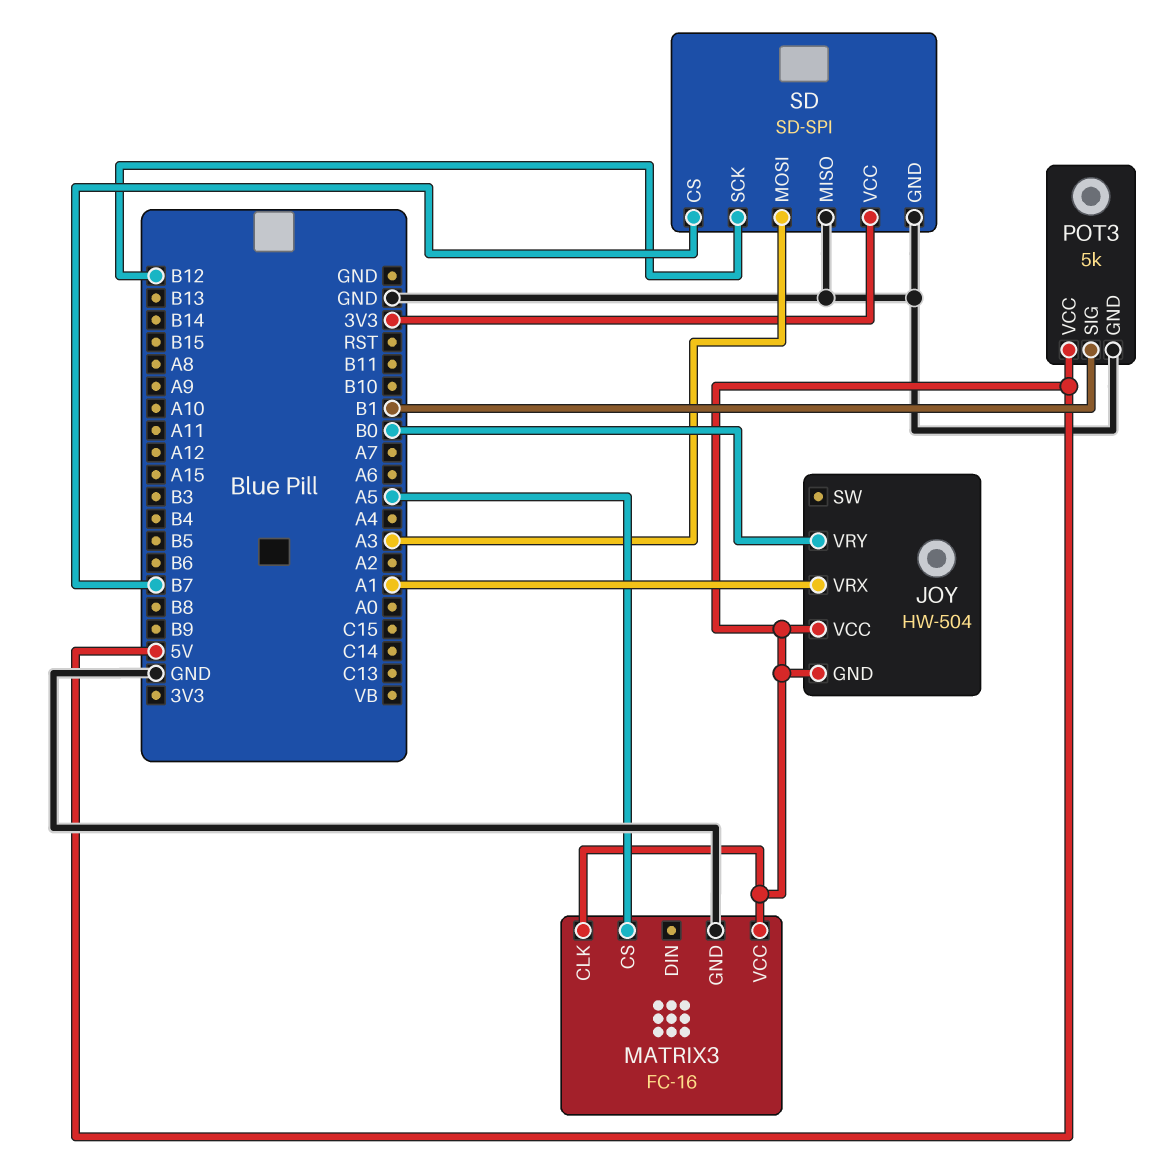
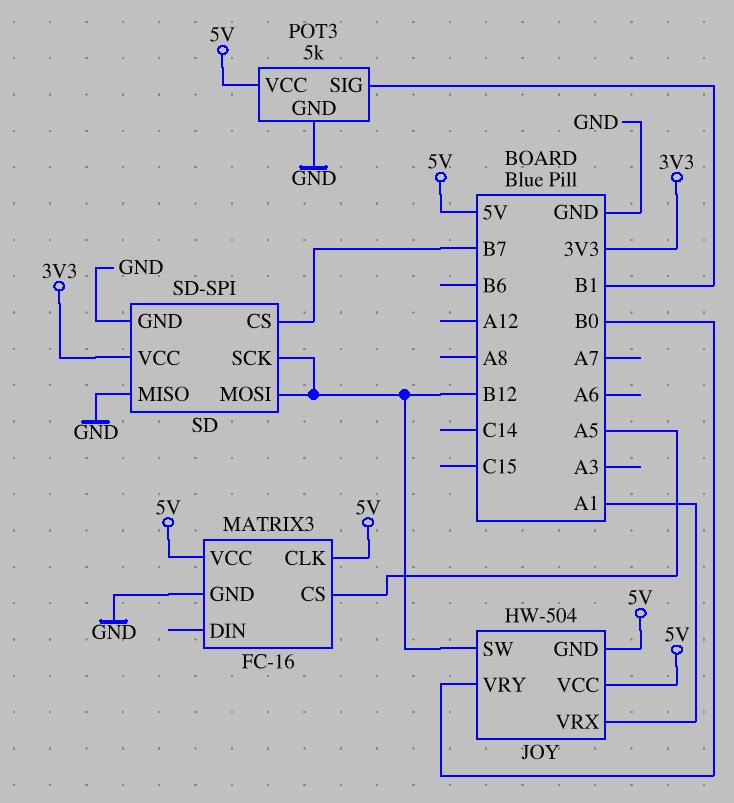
JOY pin SW: none -> B12
SD pin MOSI: A3 -> B12

